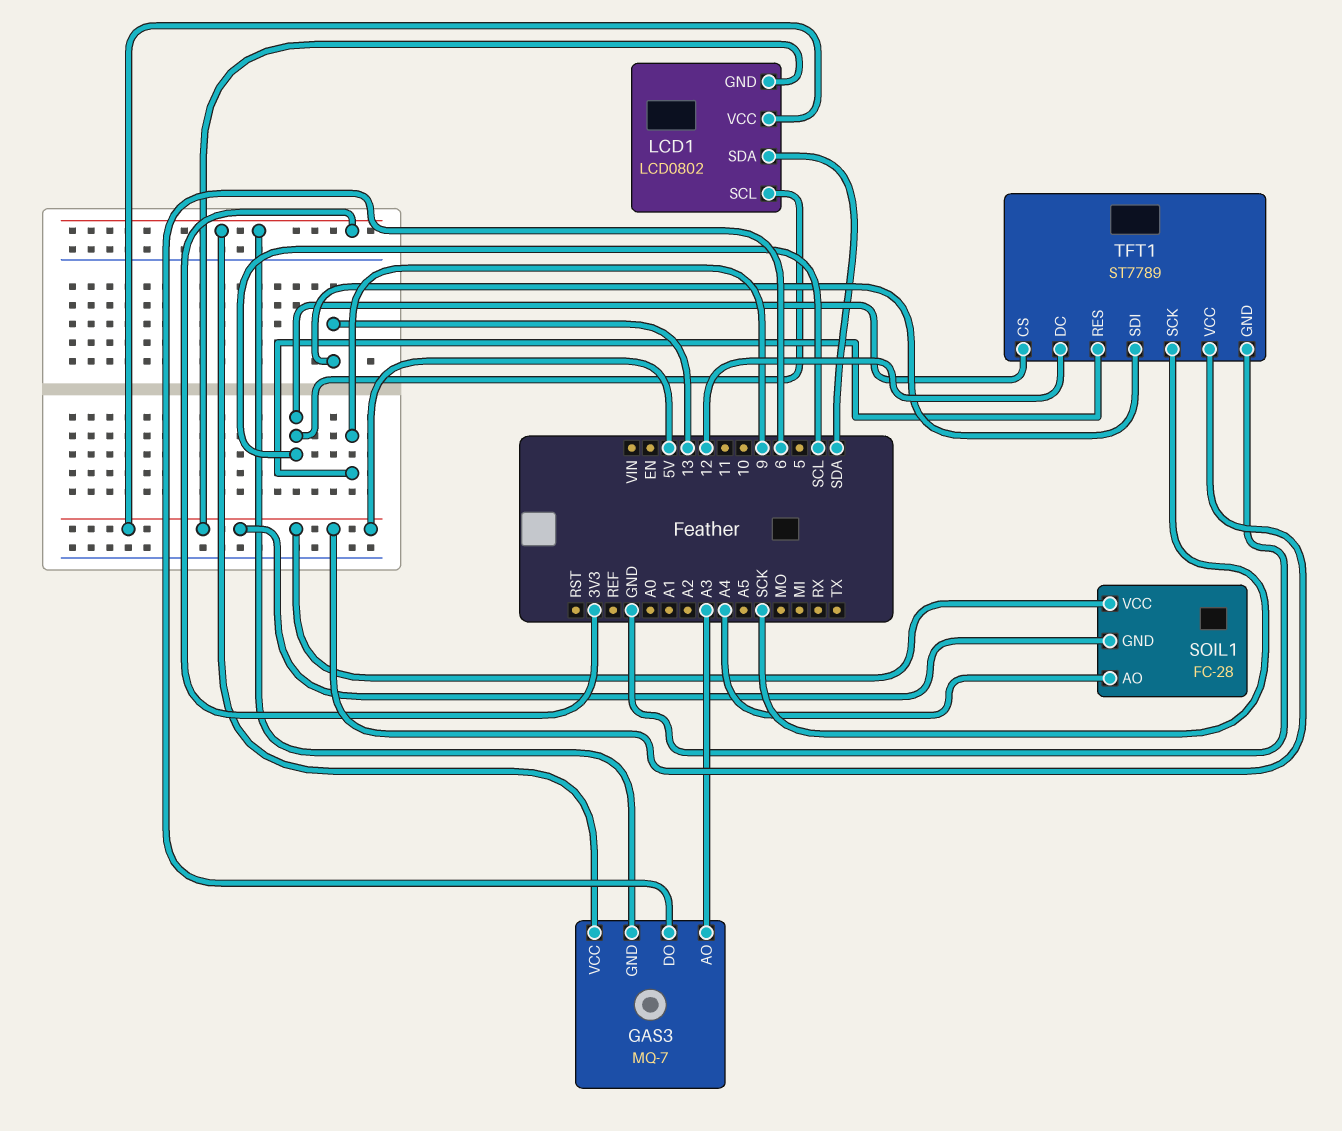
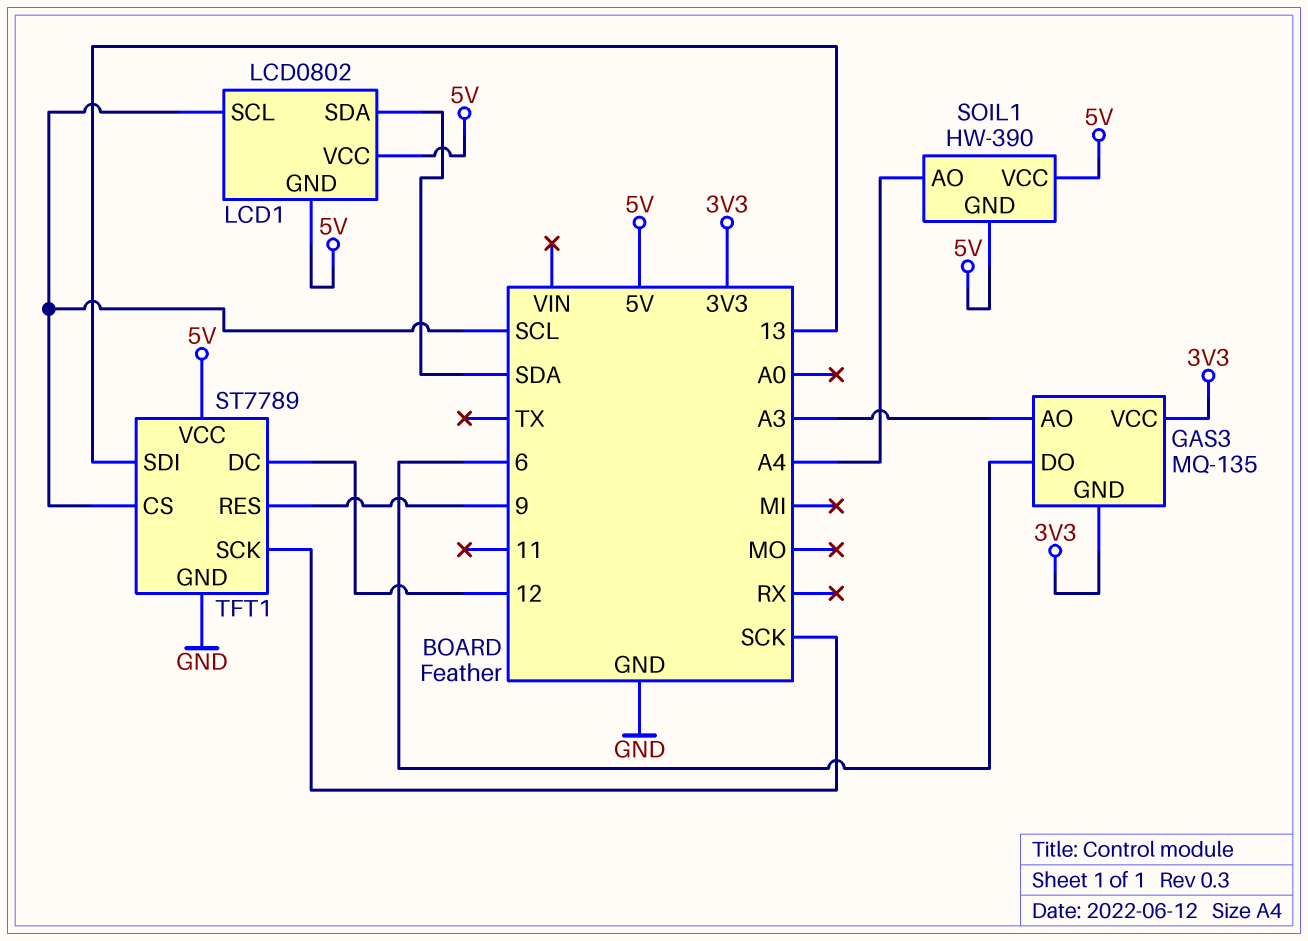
GAS3: MQ-7 -> MQ-135
SOIL1: FC-28 -> HW-390

